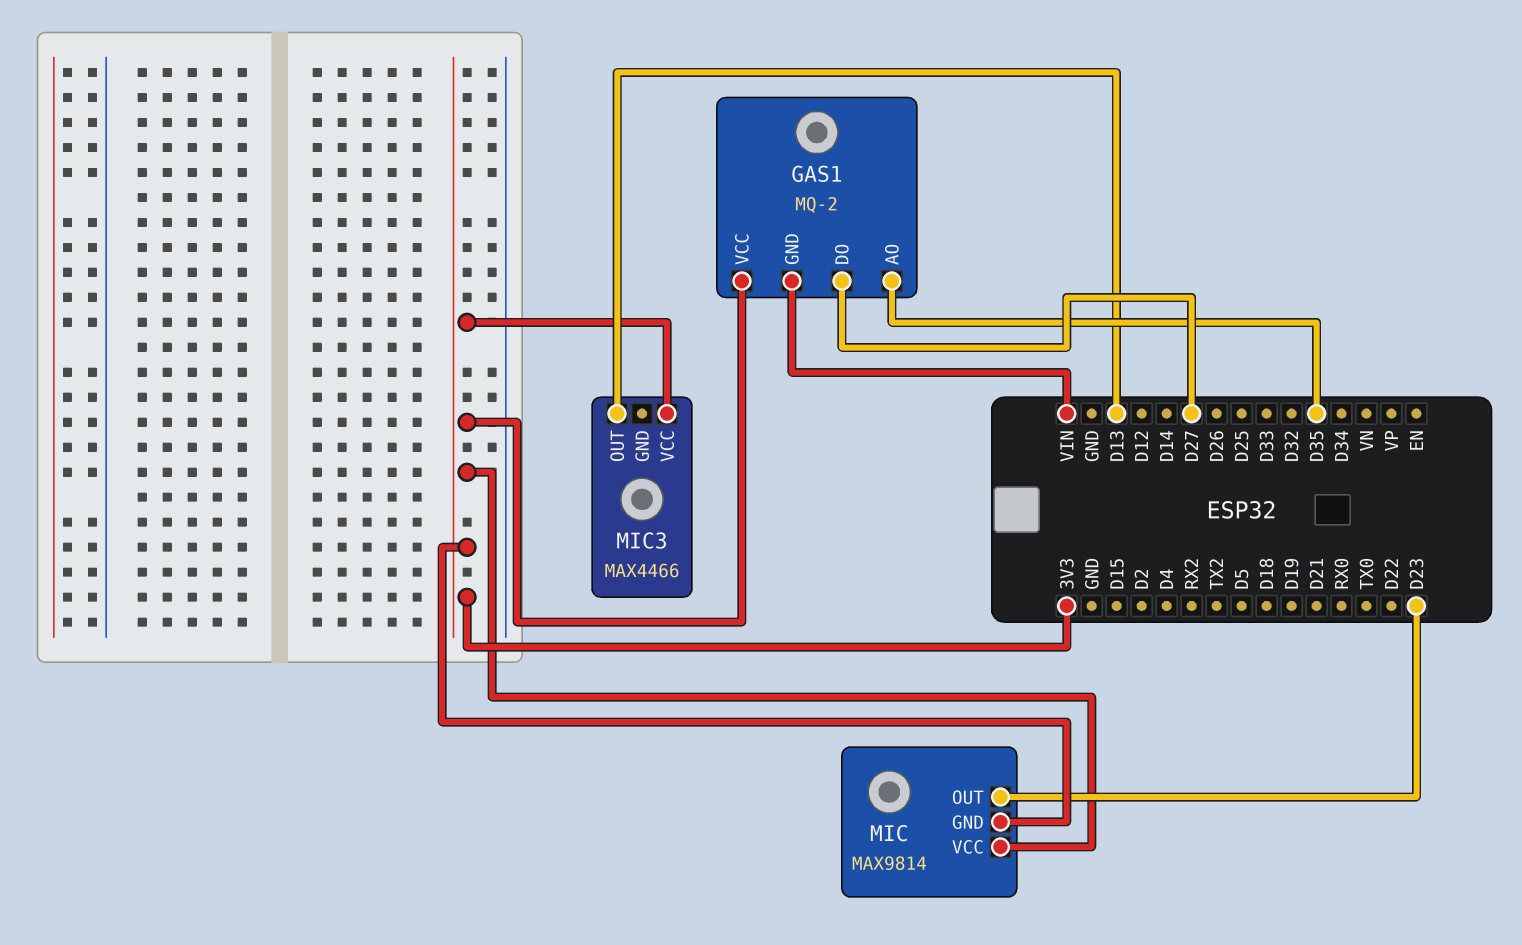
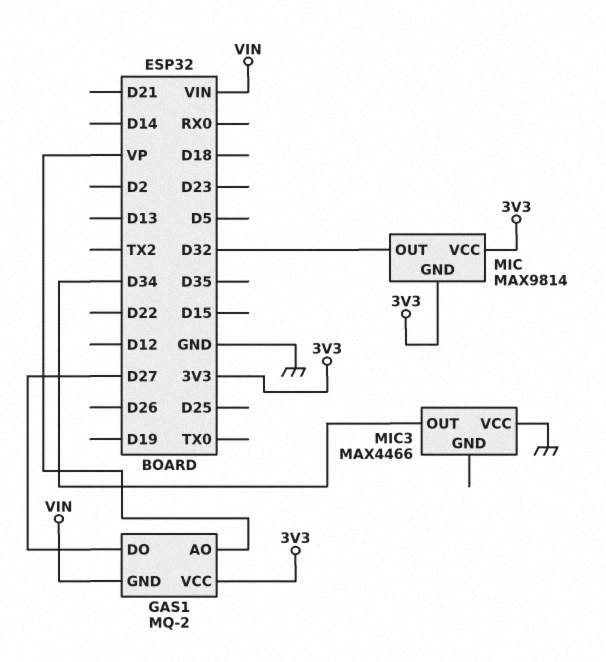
GAS1 pin AO: D35 -> VP
MIC pin OUT: D23 -> D32
MIC3 pin OUT: D13 -> D34
MIC3 pin VCC: 3V3 -> GND

